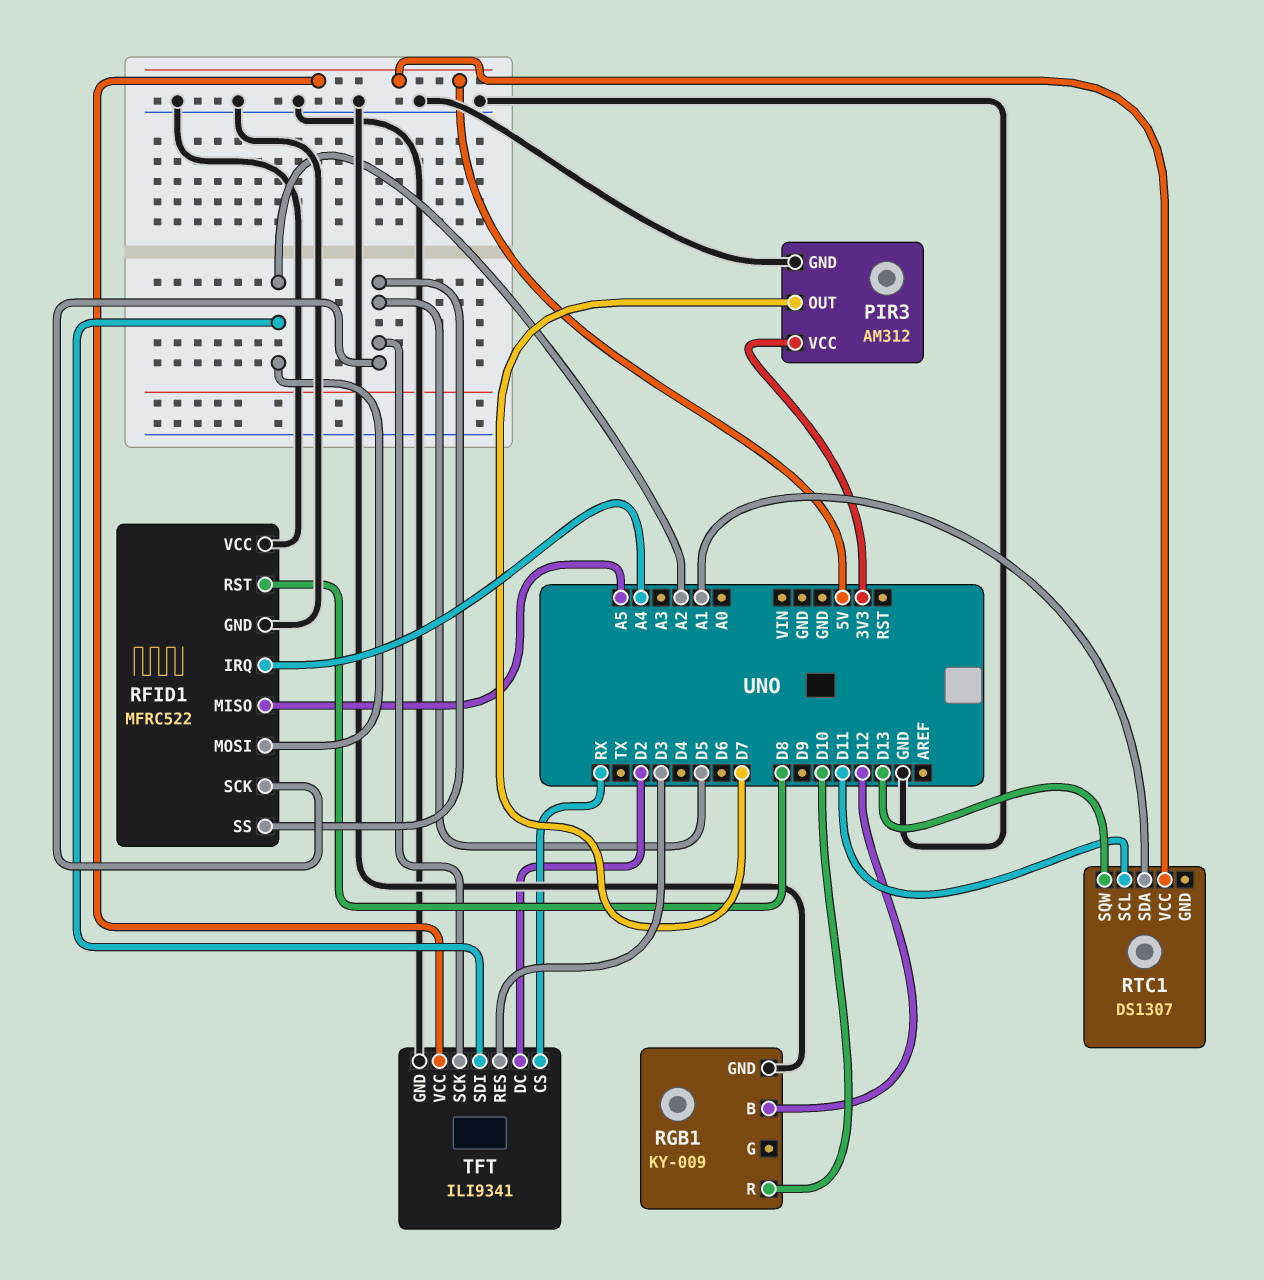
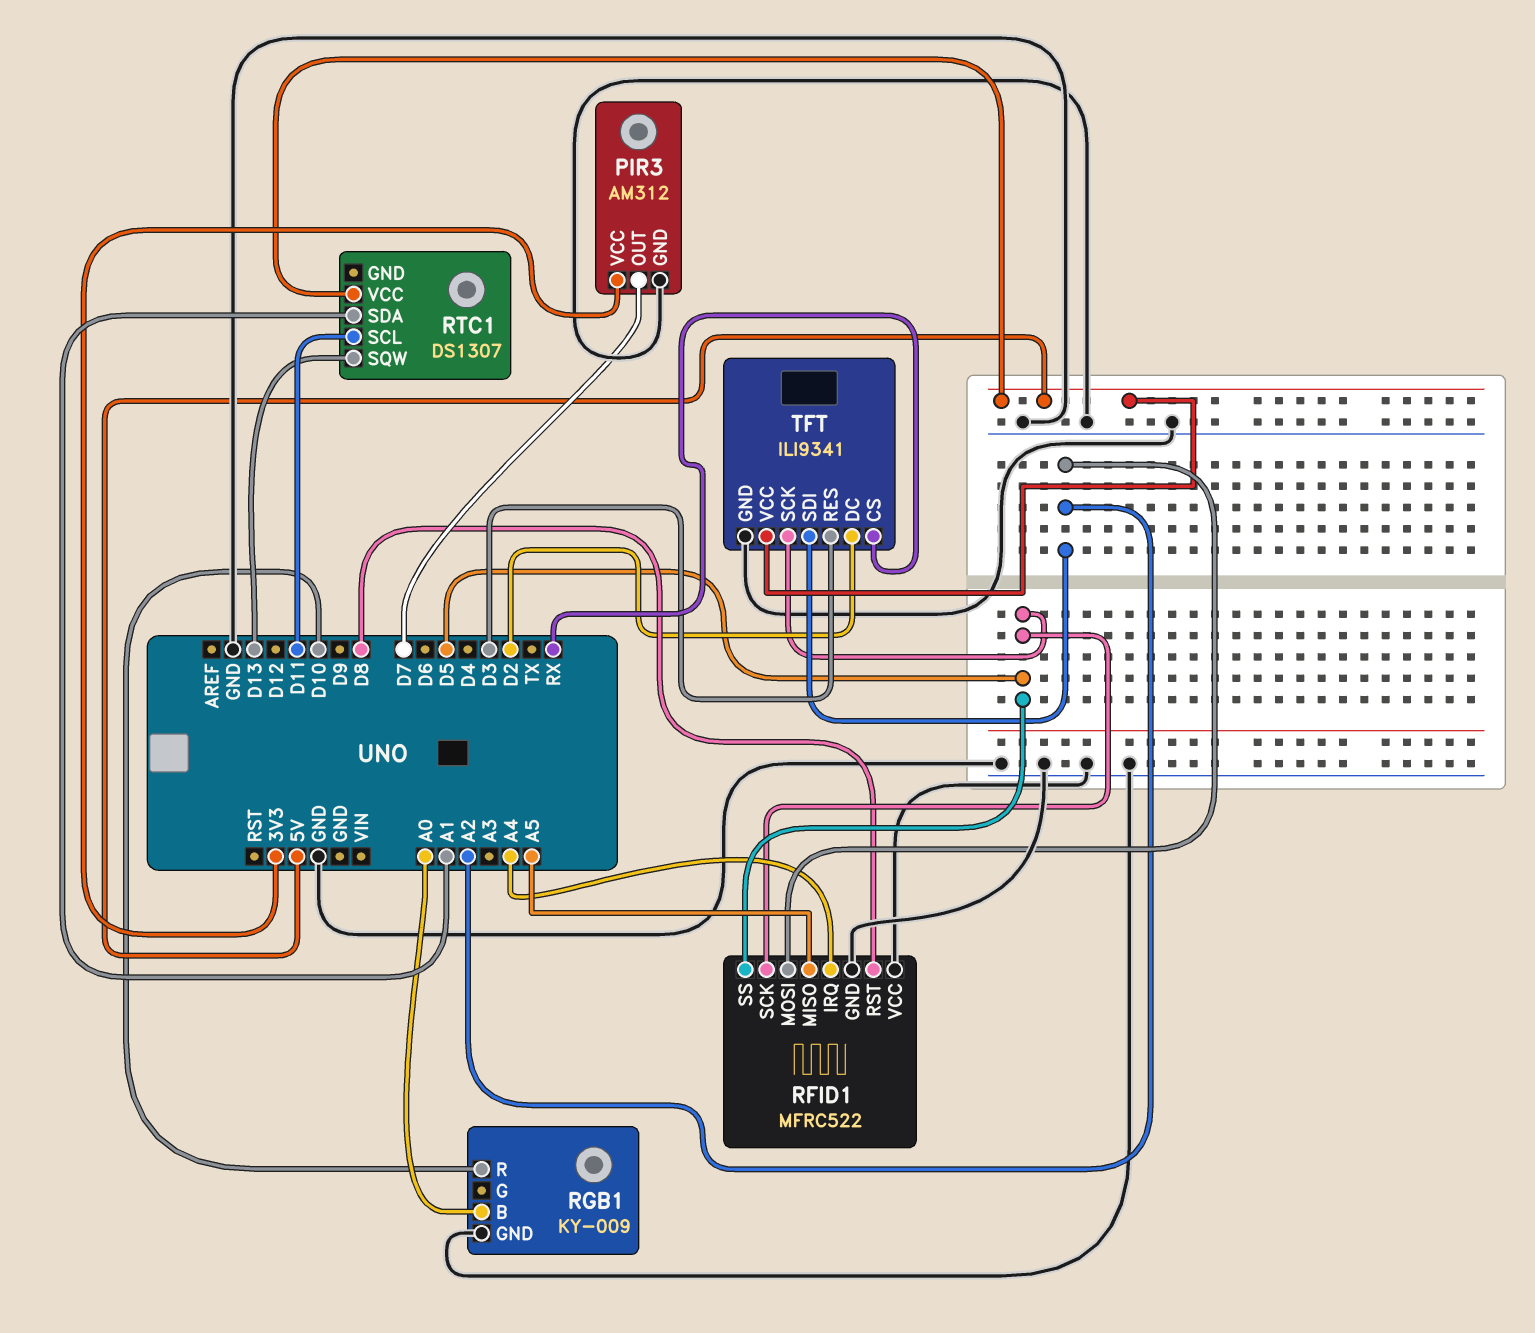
RGB1 pin B: D12 -> A0

